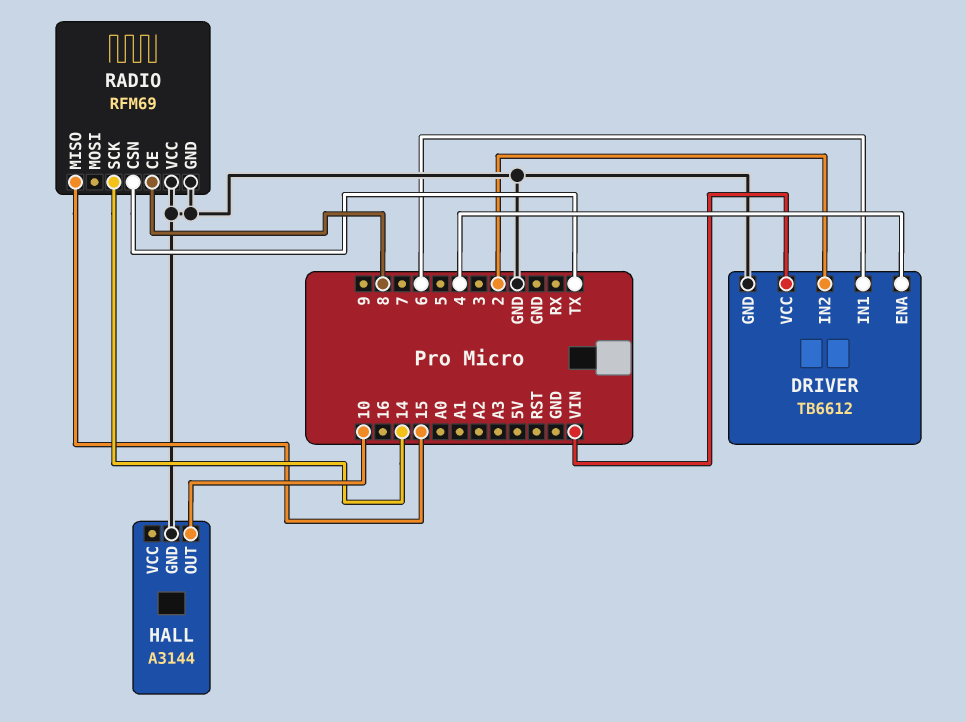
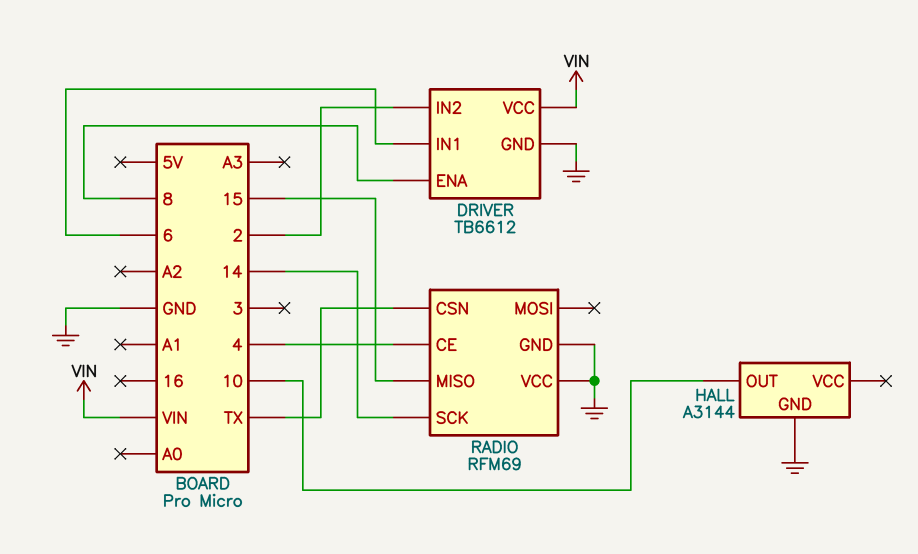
DRIVER pin ENA: 4 -> 8
RADIO pin CE: 8 -> 4

